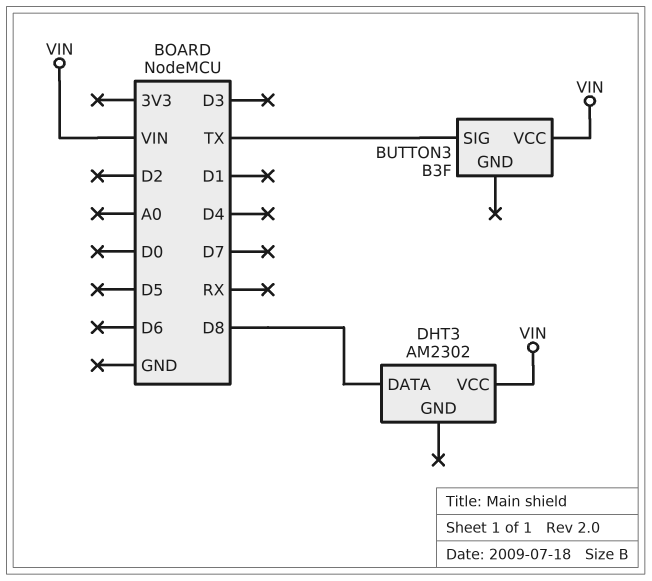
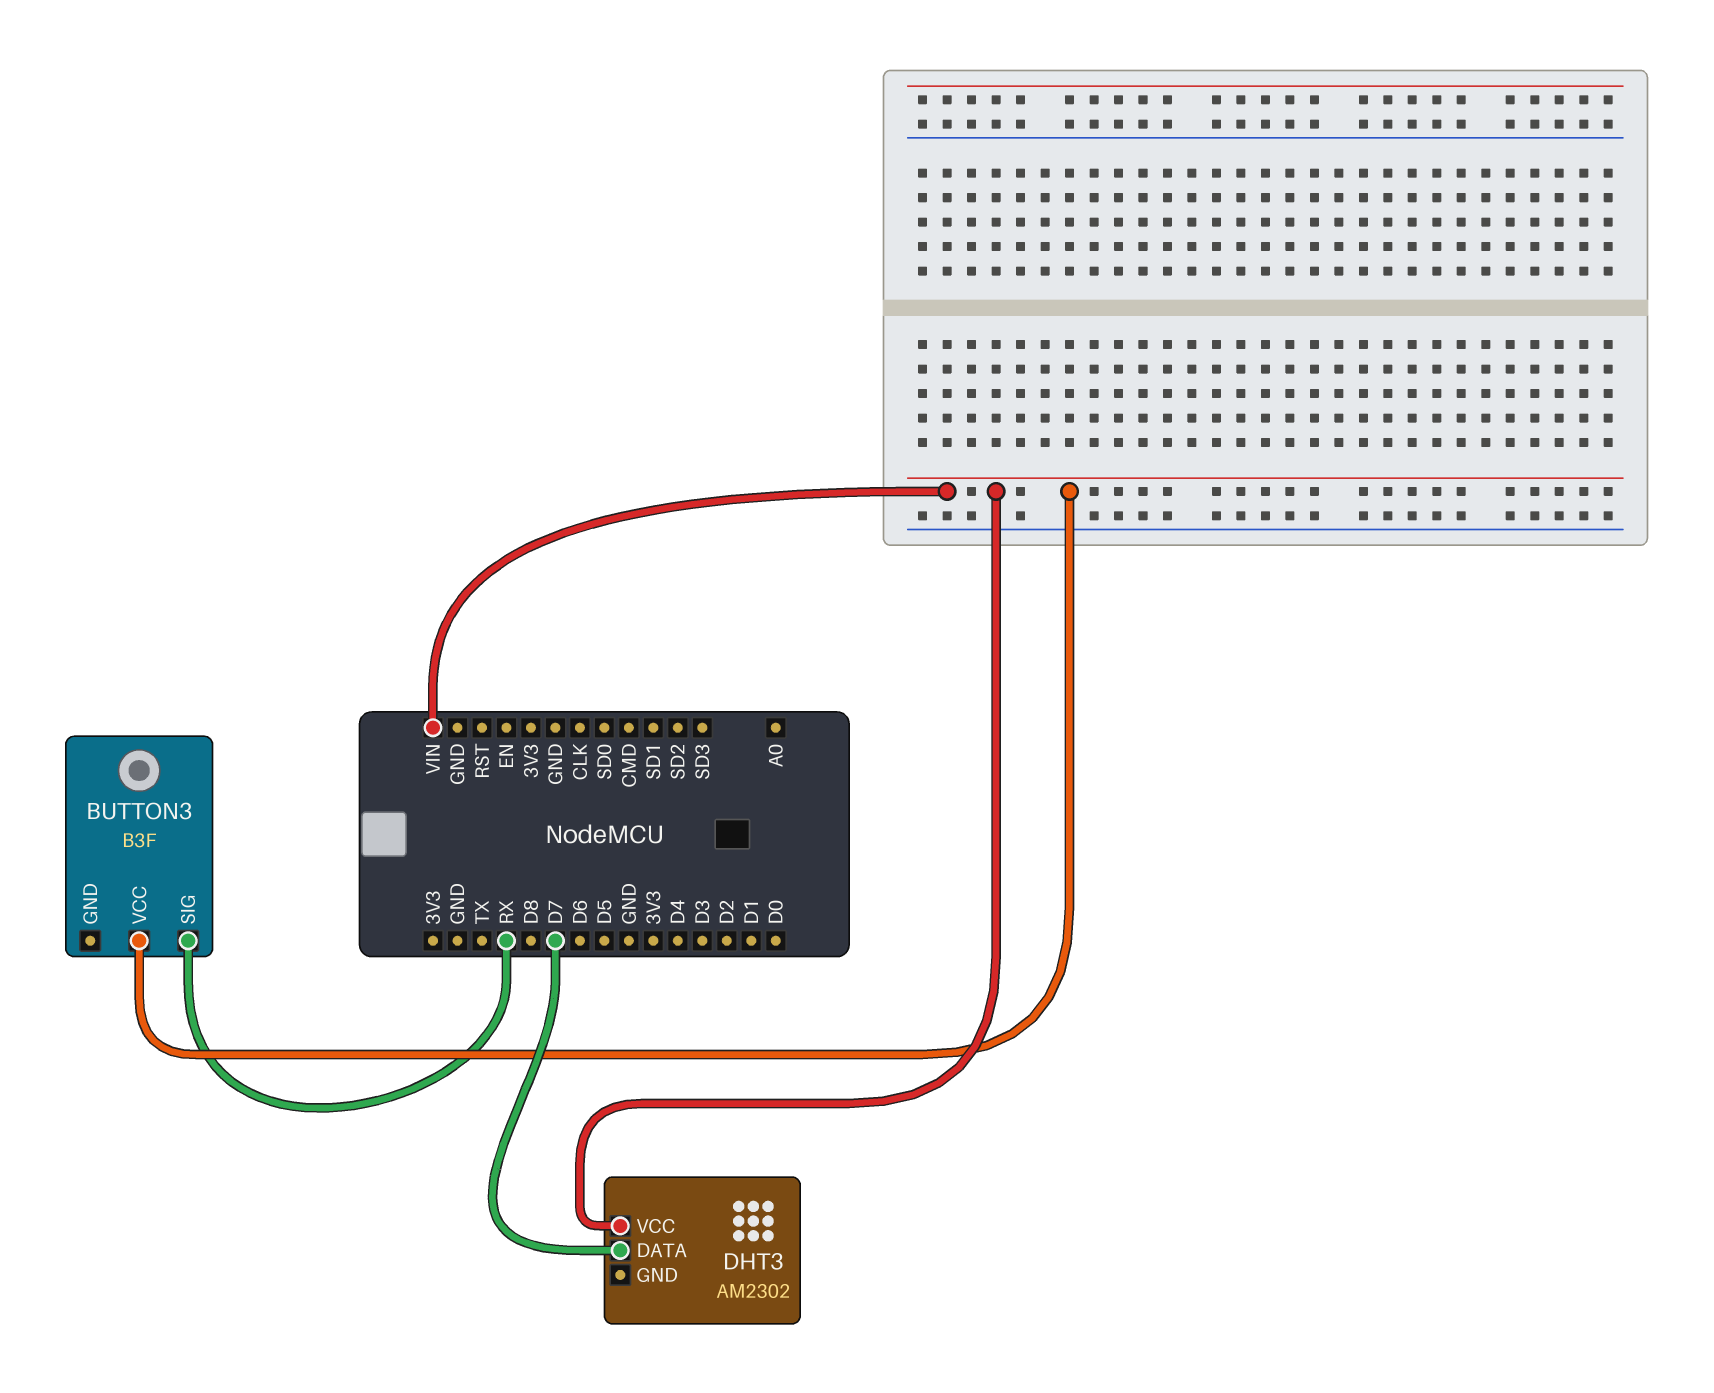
BUTTON3 pin SIG: TX -> RX
DHT3 pin DATA: D8 -> D7

